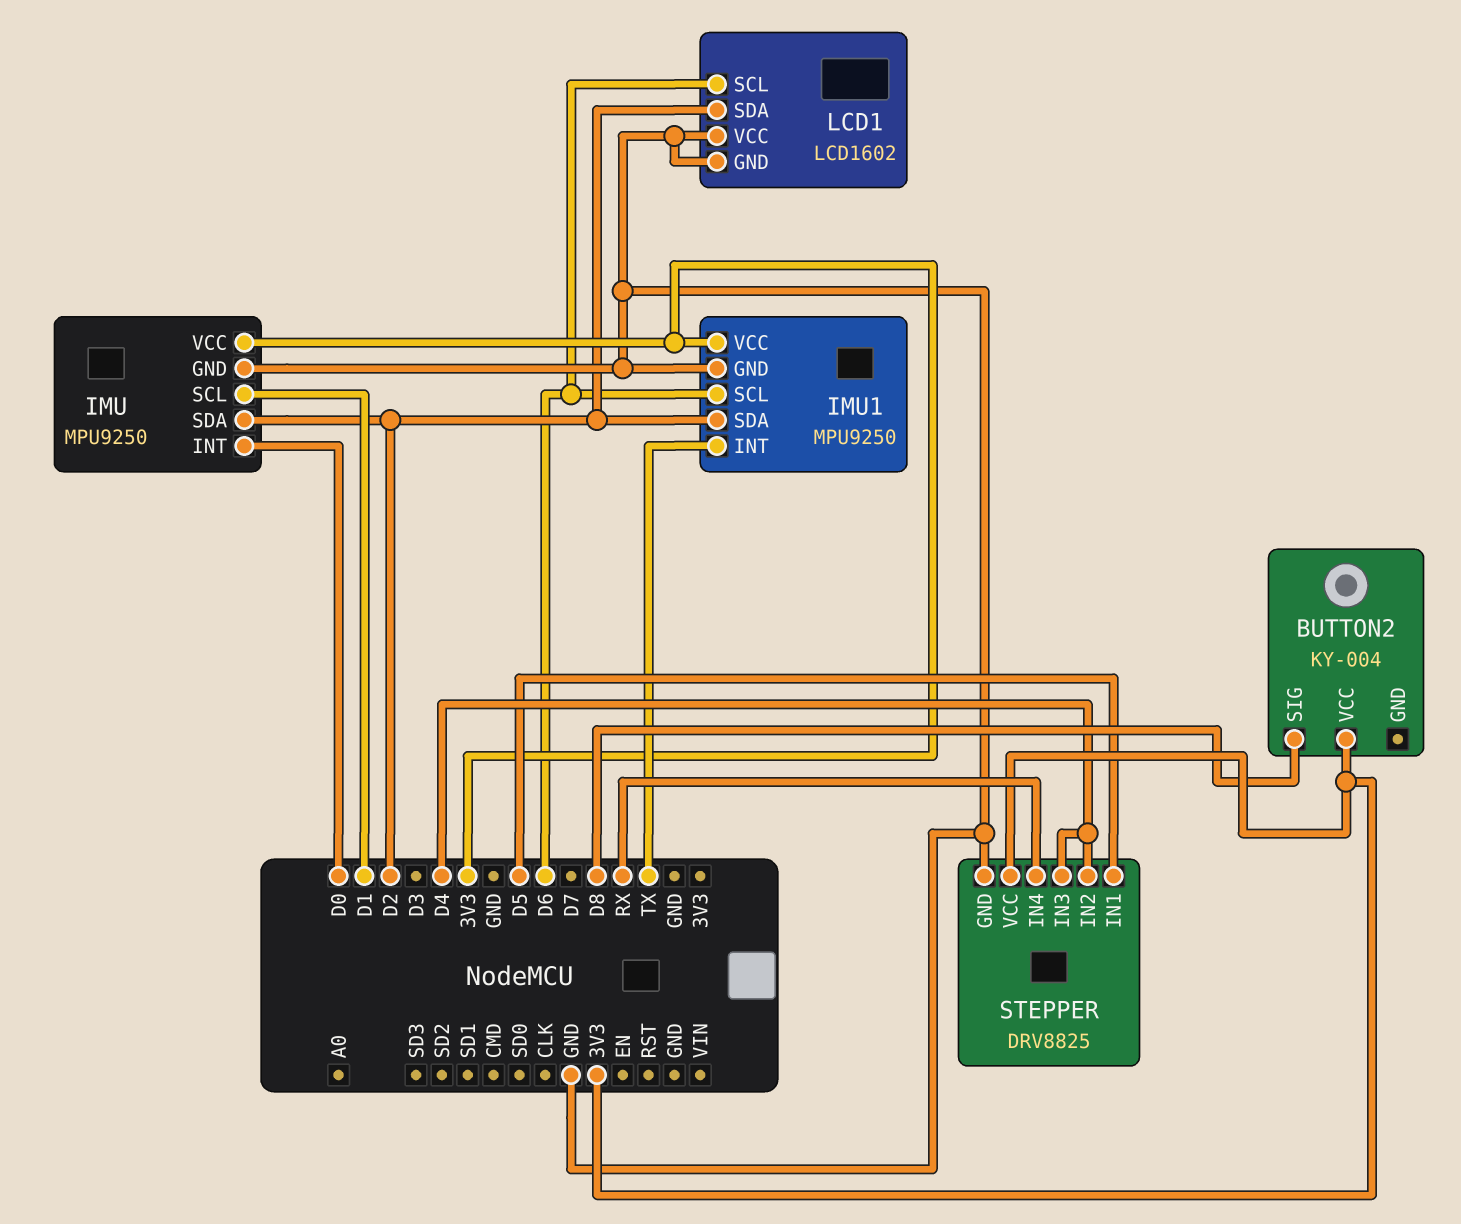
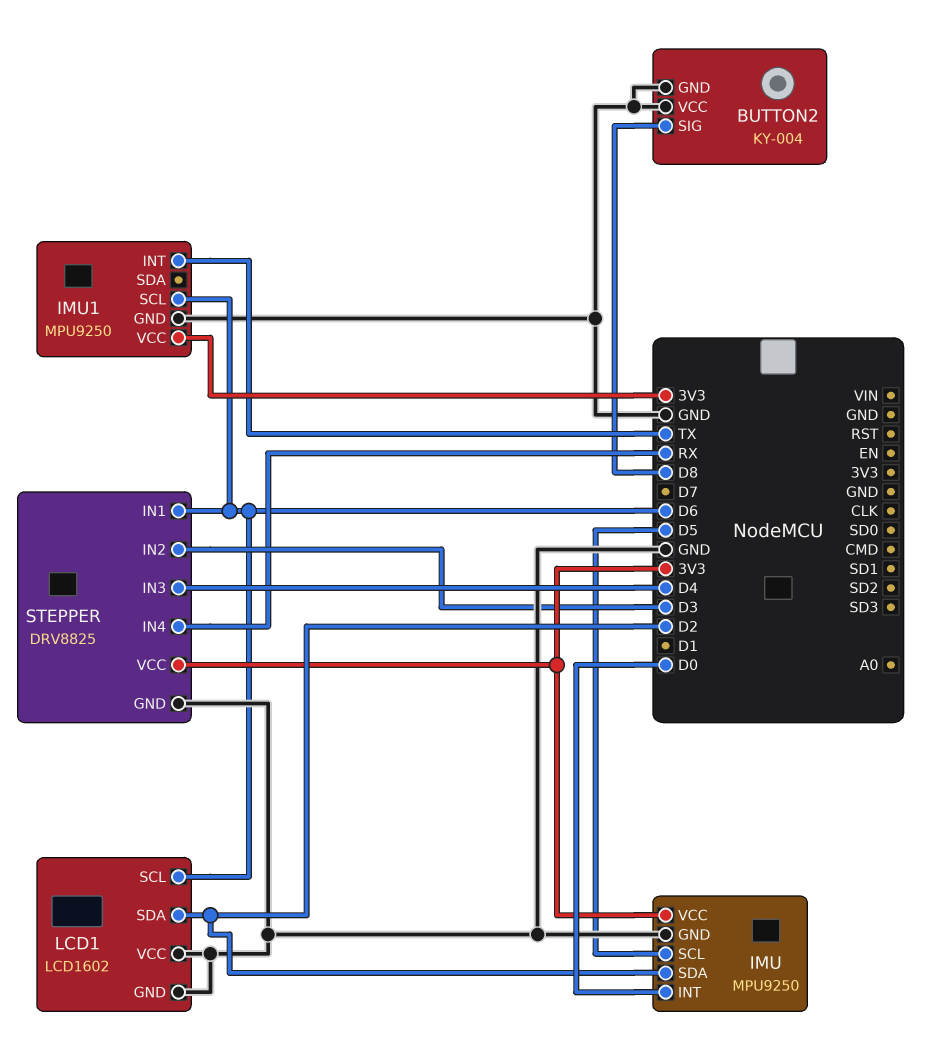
BUTTON2 pin GND: none -> GND
BUTTON2 pin VCC: 3V3 -> GND
IMU pin SCL: D1 -> D5
IMU1 pin SDA: D2 -> none
STEPPER pin IN1: D5 -> D6
STEPPER pin IN2: D4 -> D3

